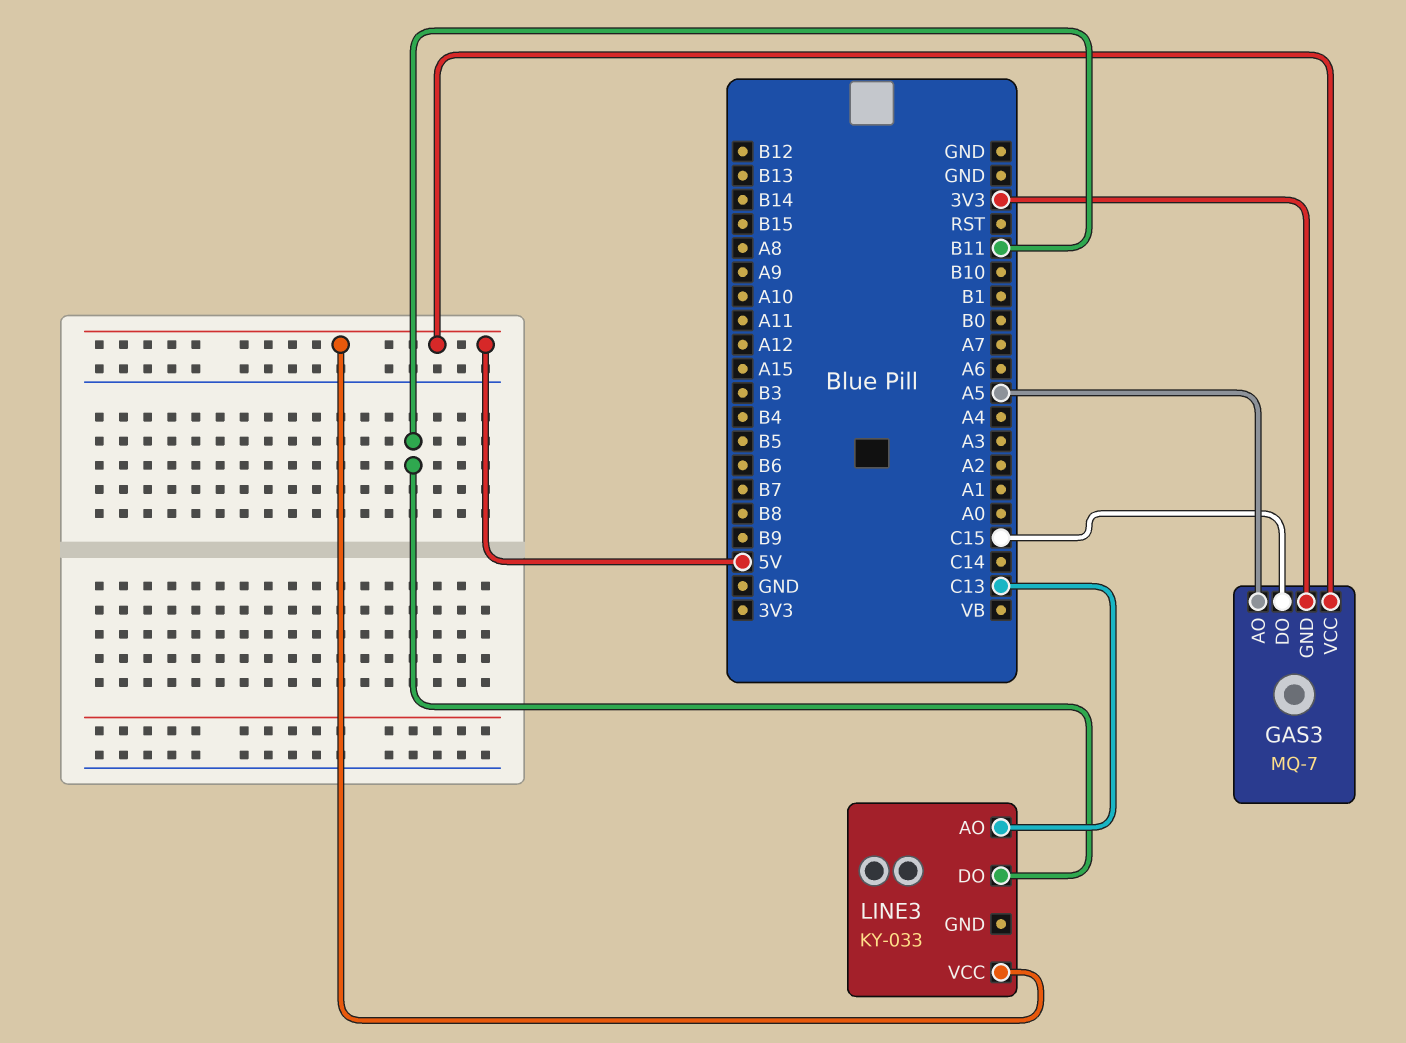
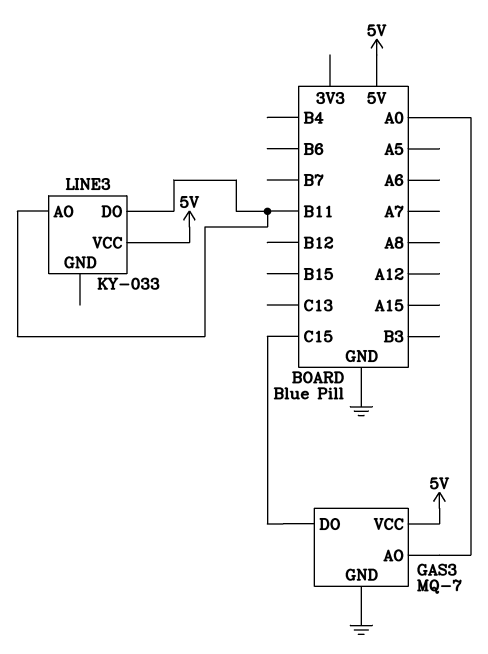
GAS3 pin AO: A5 -> A0
GAS3 pin GND: 3V3 -> GND
LINE3 pin AO: C13 -> B11

